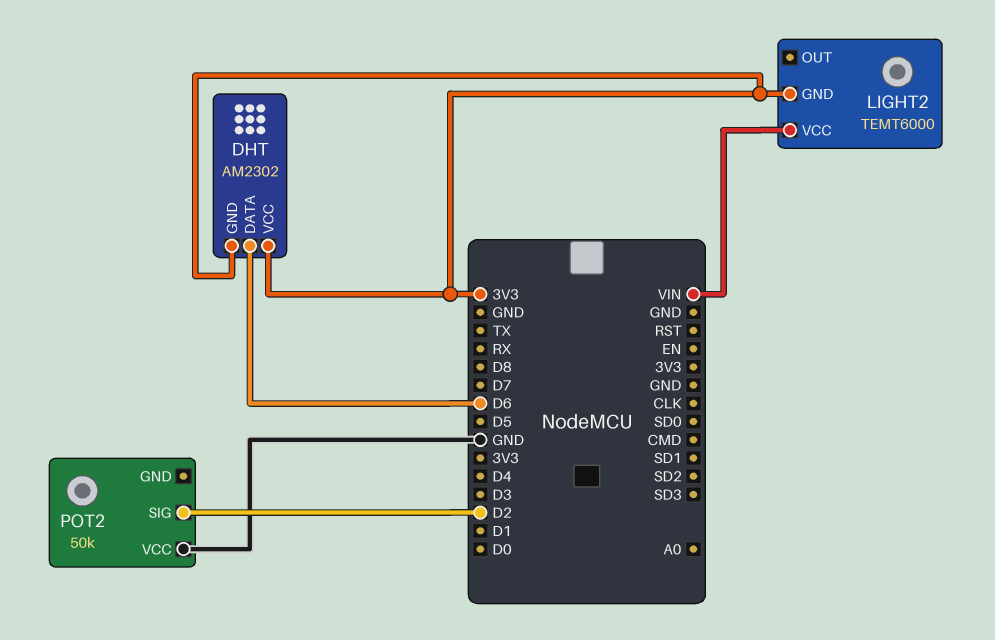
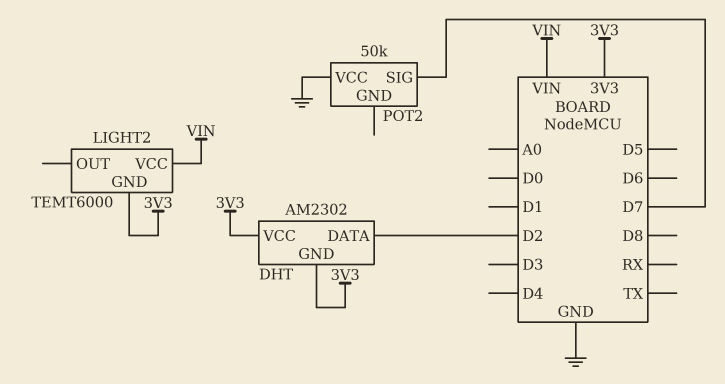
DHT pin DATA: D6 -> D2
POT2 pin SIG: D2 -> D7

